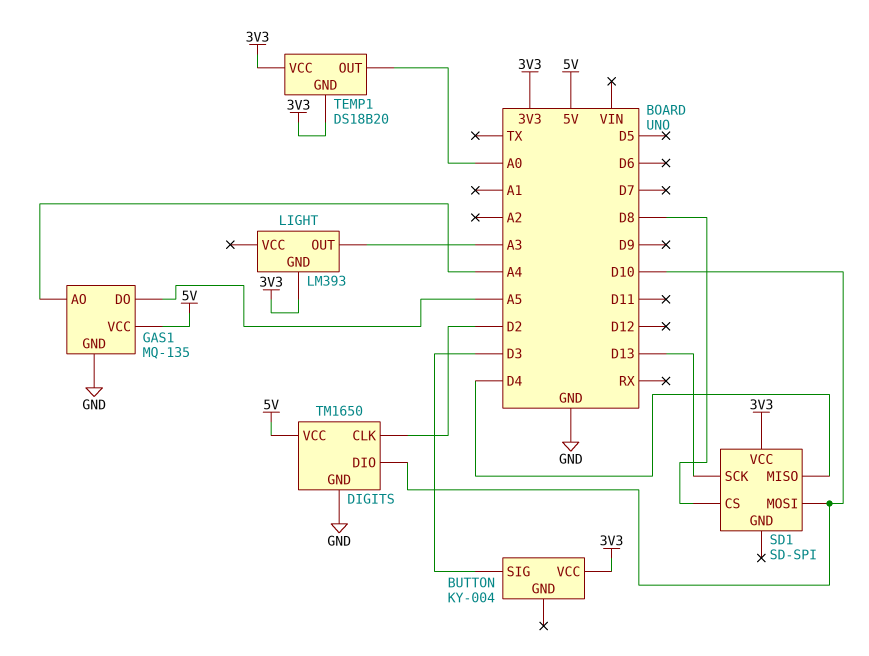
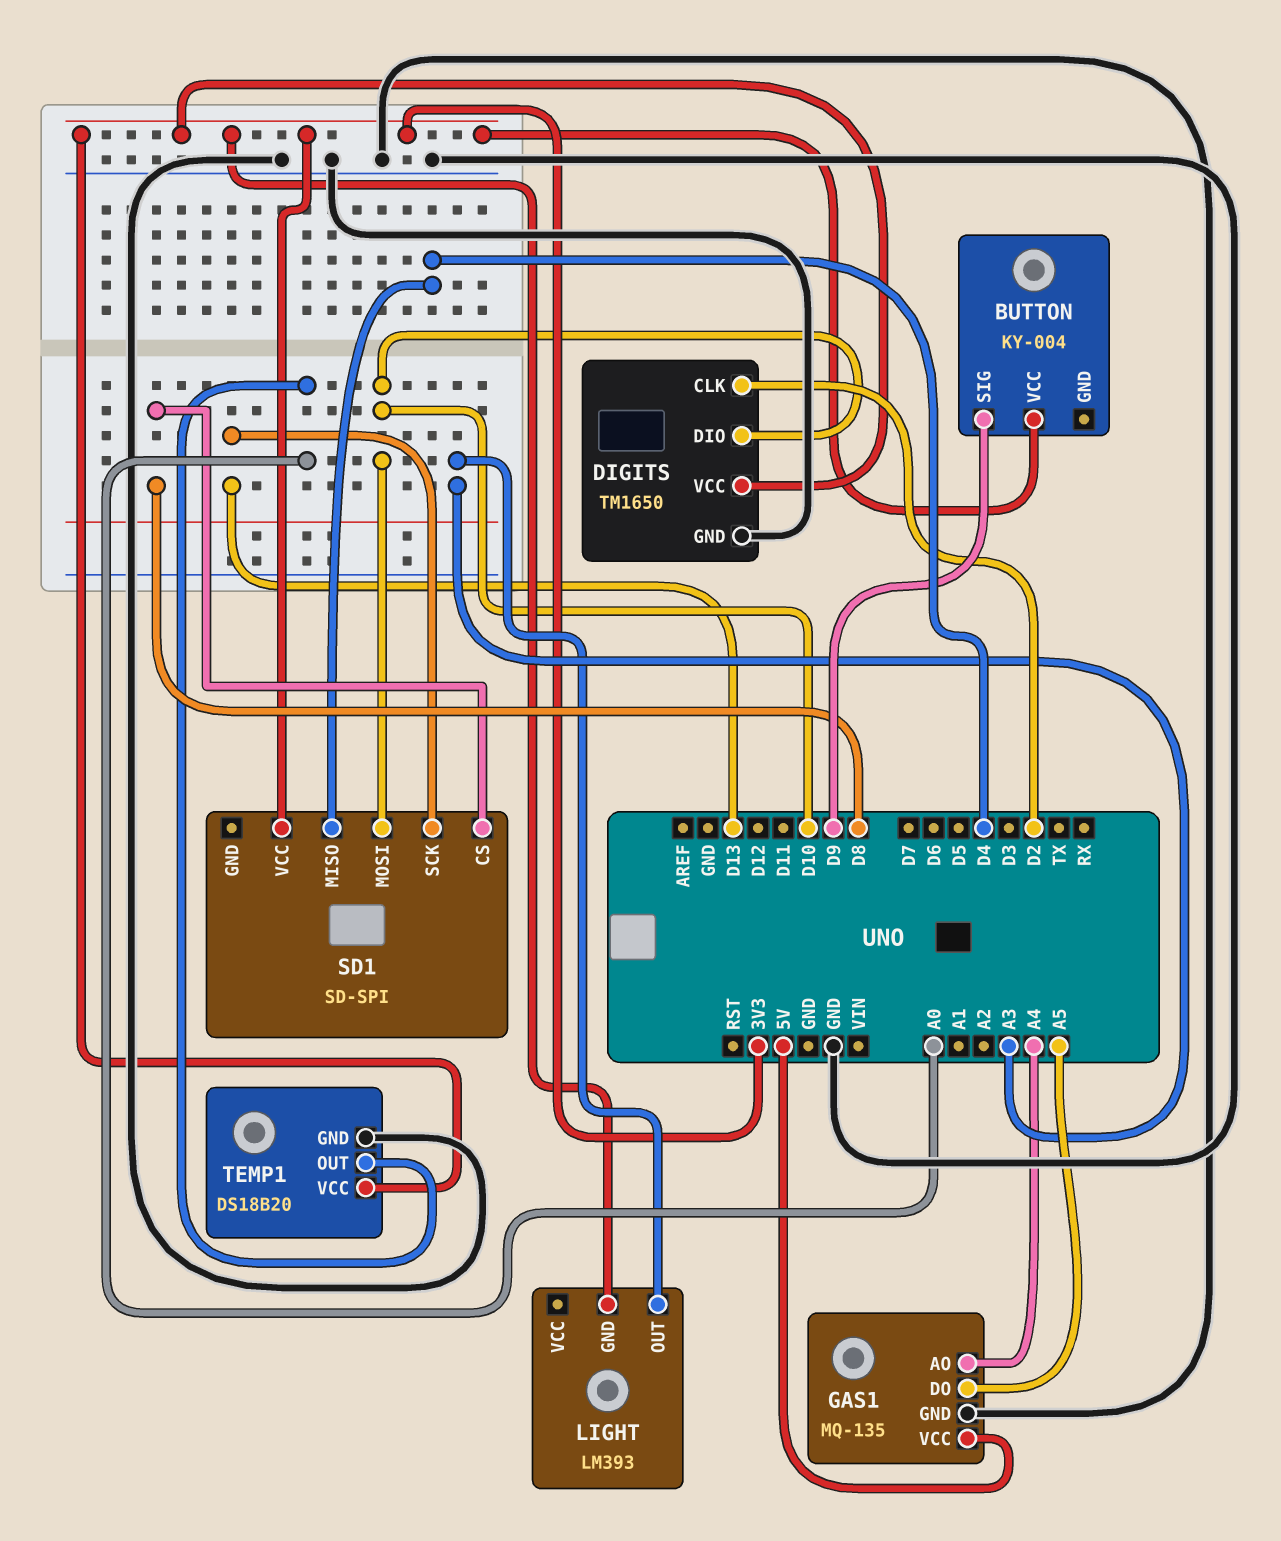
BUTTON pin SIG: D3 -> D9
DIGITS pin VCC: 5V -> 3V3
TEMP1 pin GND: 3V3 -> GND

